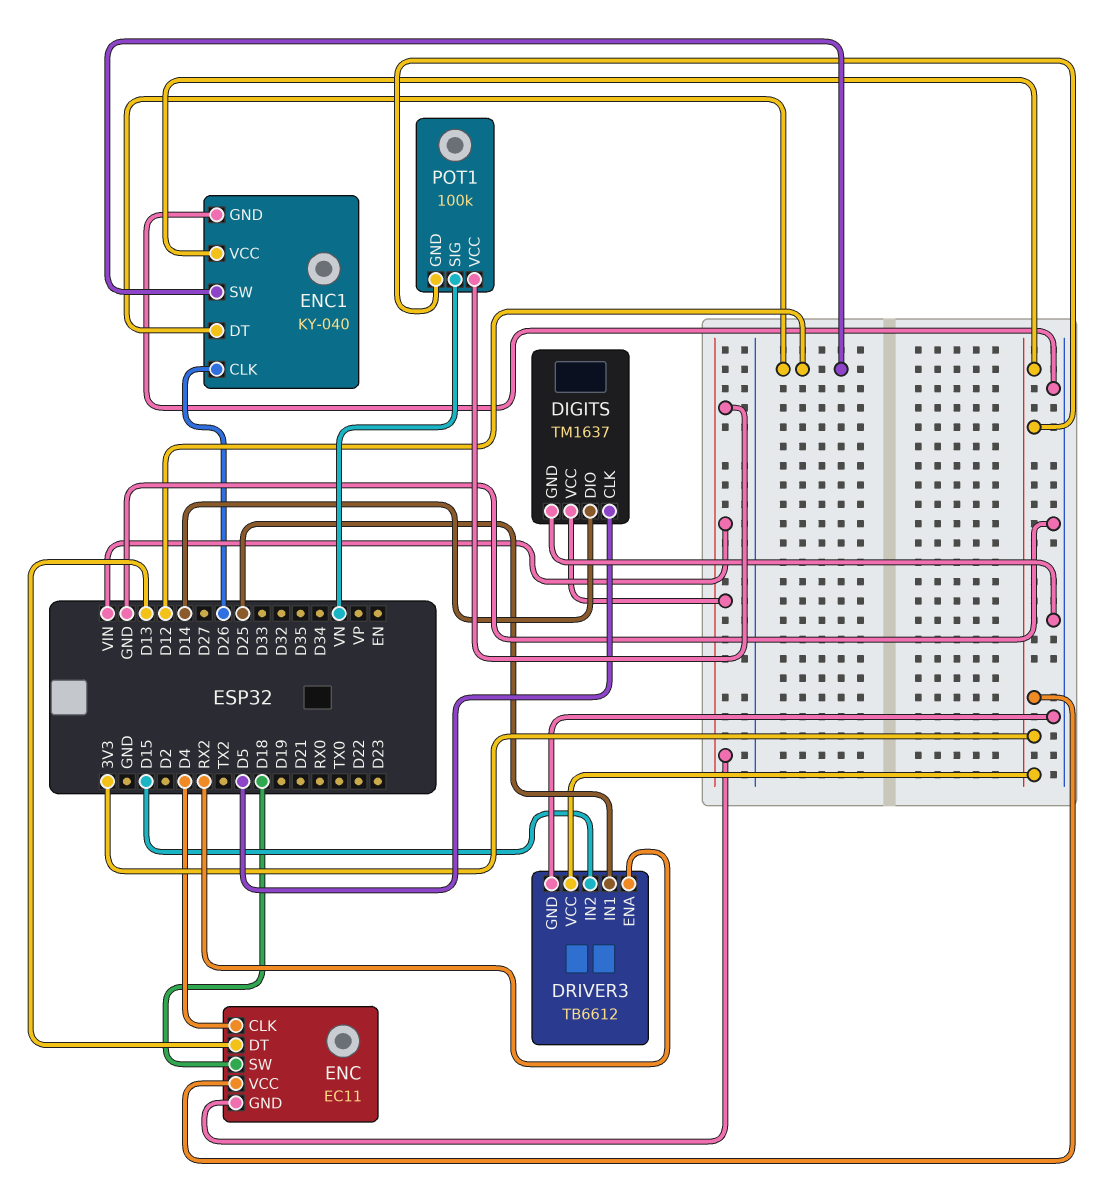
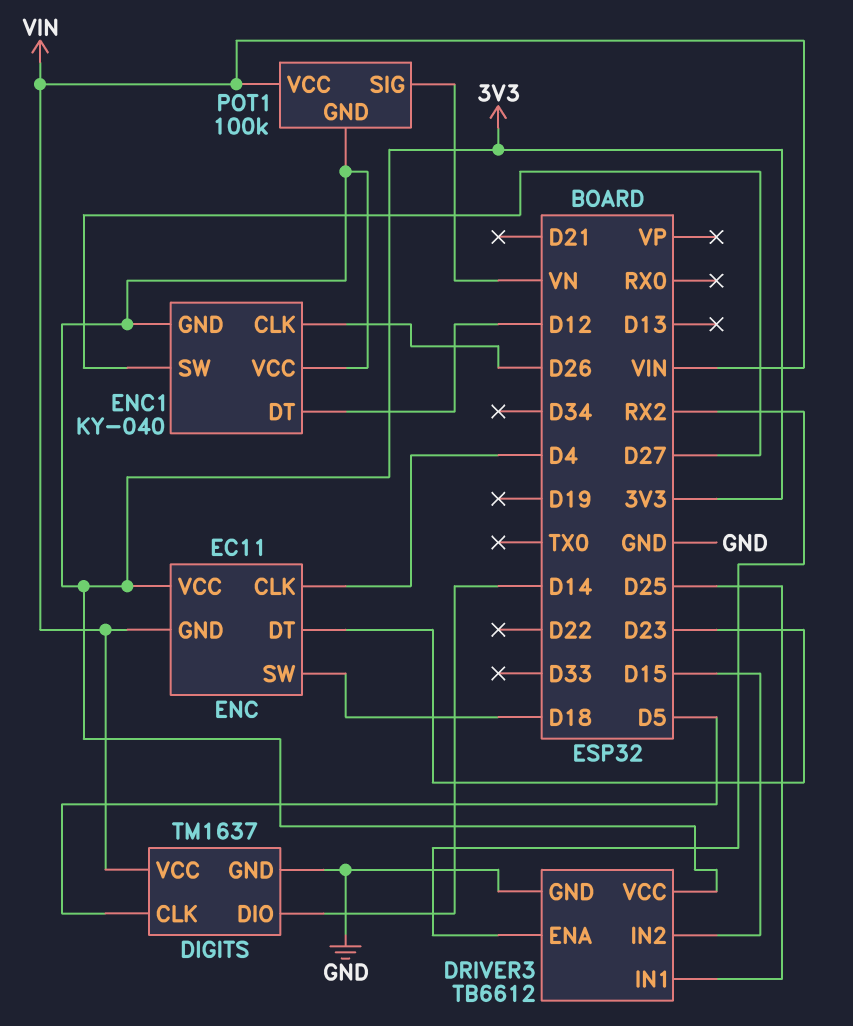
ENC pin DT: D13 -> D23
ENC1 pin GND: GND -> 3V3
ENC1 pin SW: D12 -> D27

